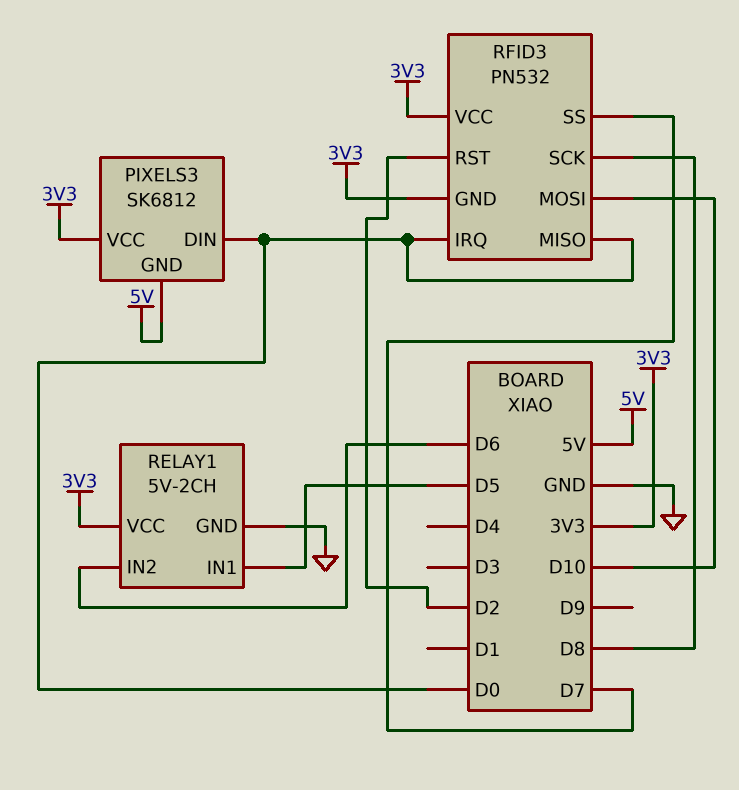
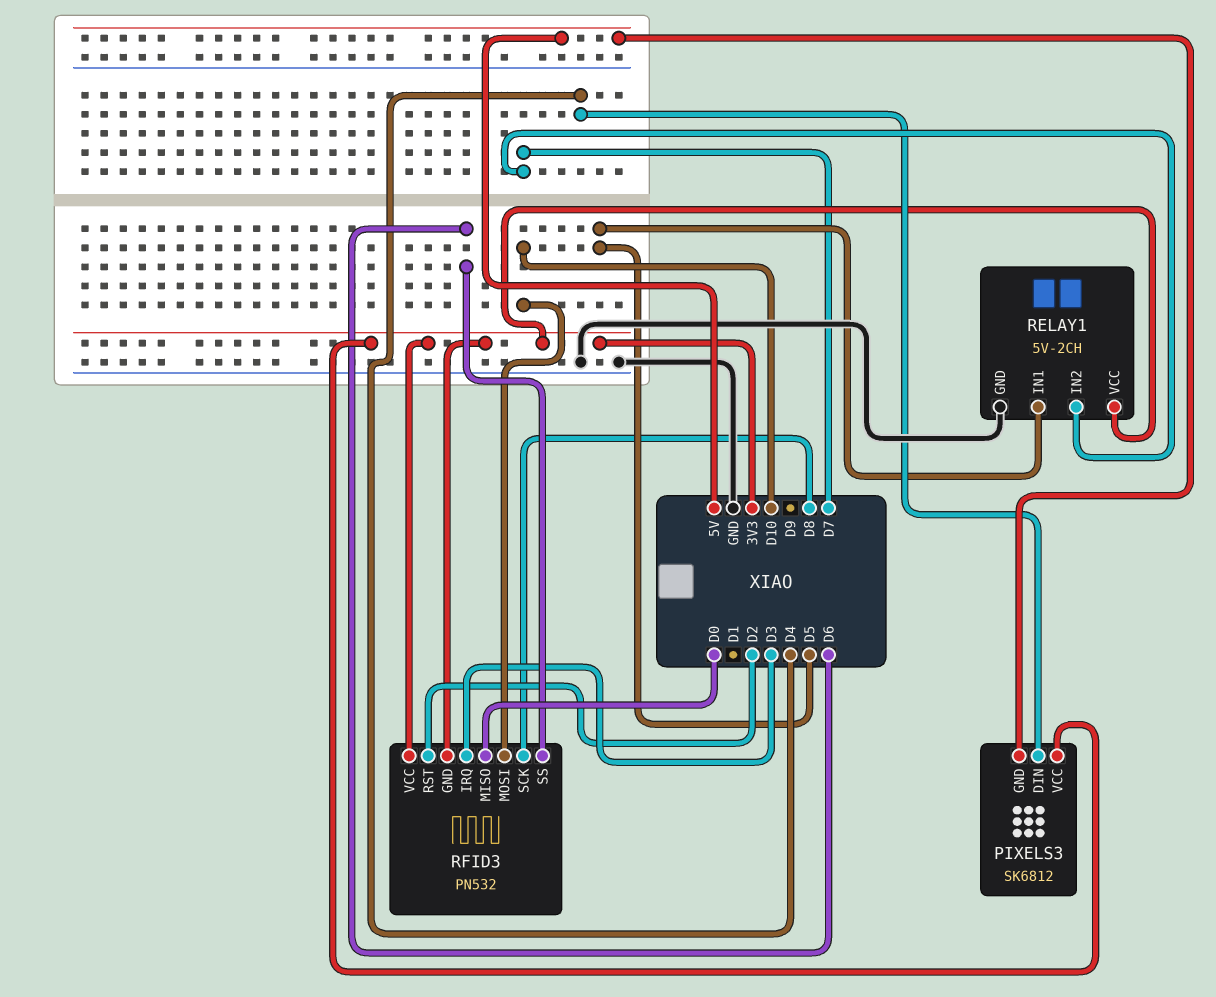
PIXELS3 pin DIN: D0 -> D4
RELAY1 pin IN2: D6 -> D7
RFID3 pin IRQ: D0 -> D3
RFID3 pin SS: D7 -> D6

